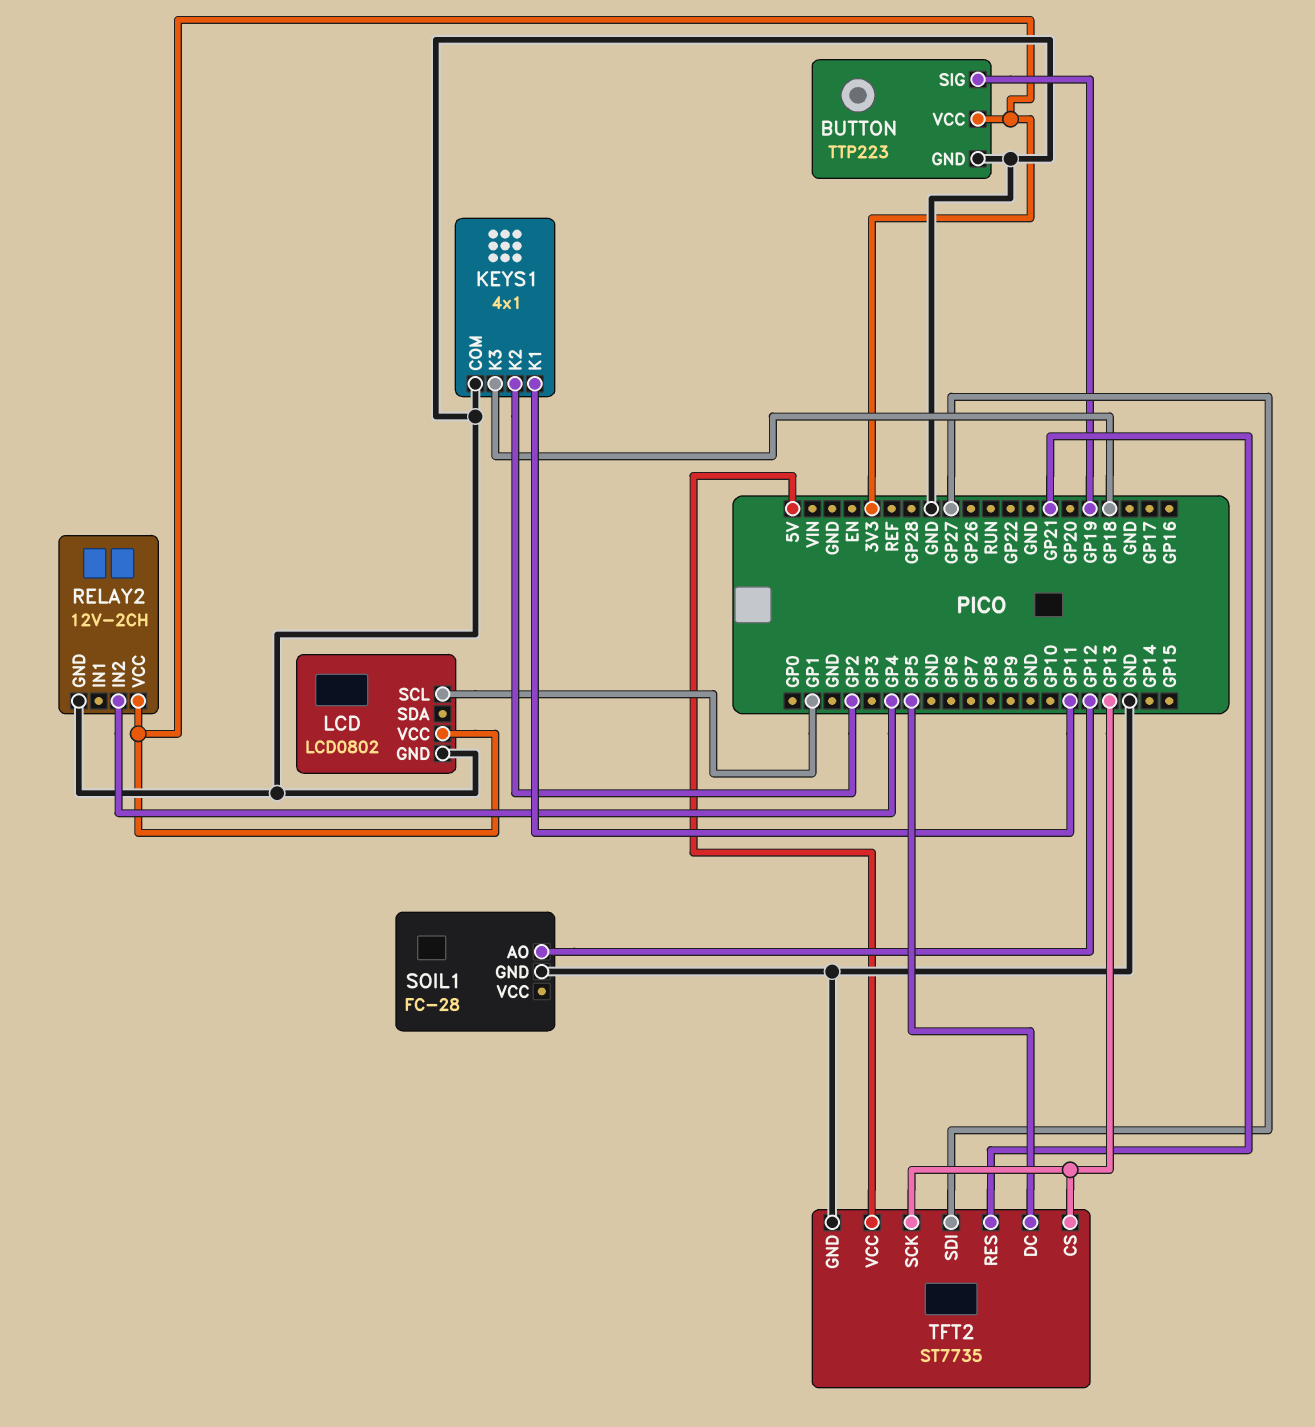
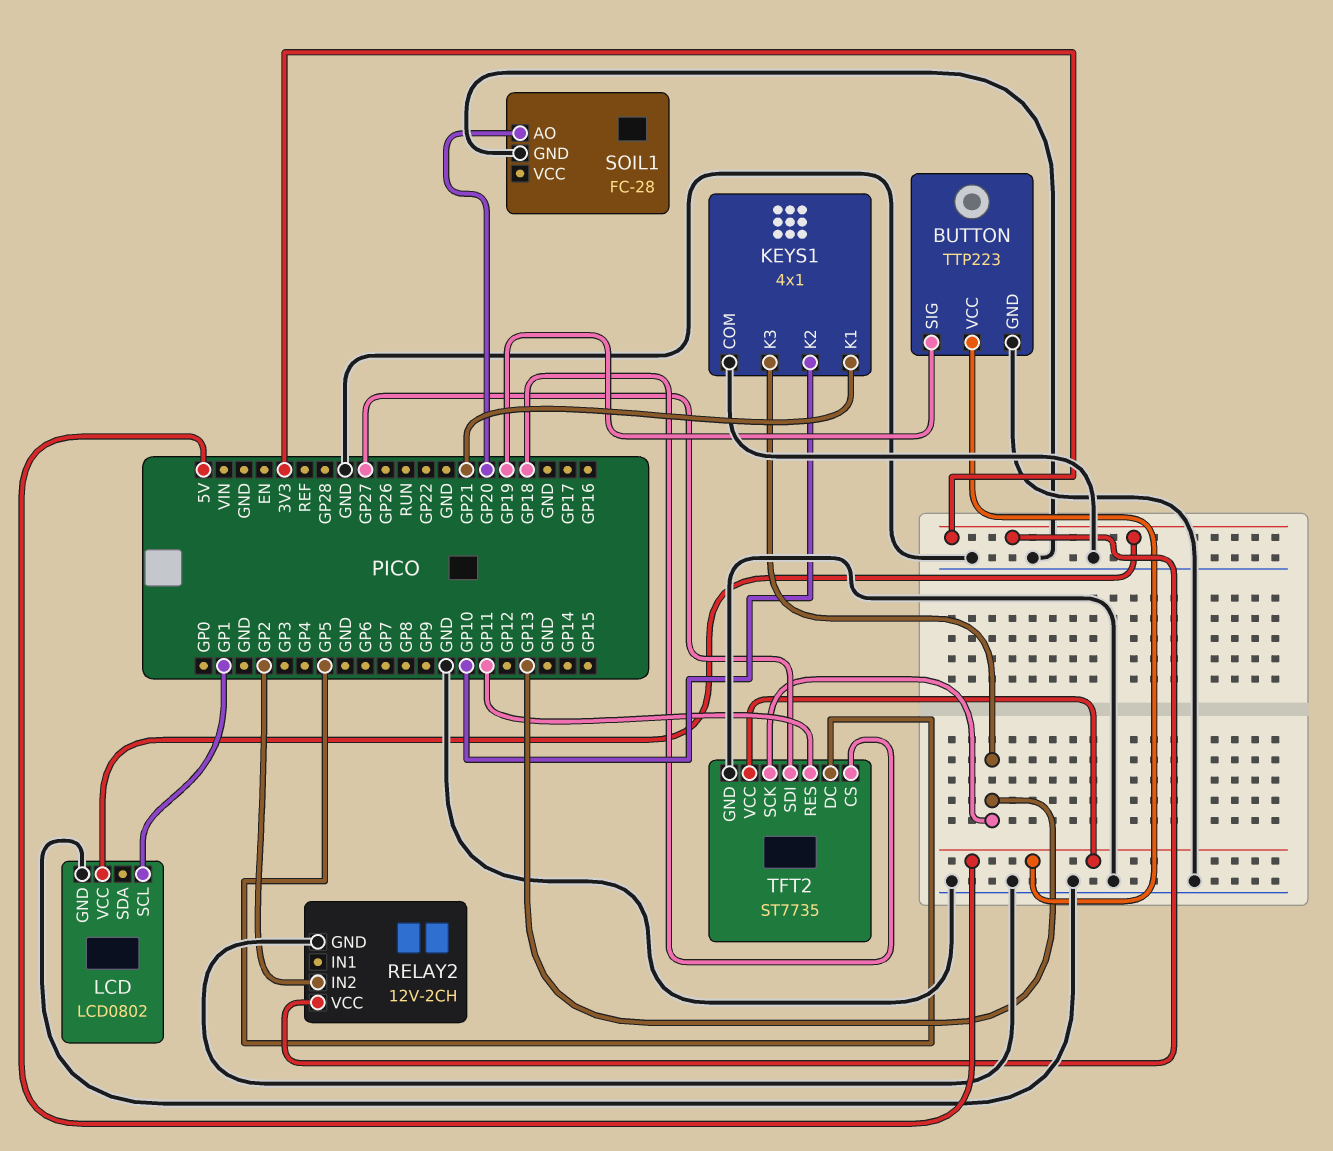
BUTTON pin VCC: 3V3 -> 5V
KEYS1 pin K1: GP11 -> GP21
KEYS1 pin K2: GP2 -> GP10
KEYS1 pin K3: GP18 -> GP13
RELAY2 pin IN2: GP4 -> GP2
SOIL1 pin AO: GP12 -> GP20
TFT2 pin CS: GP13 -> GP18
TFT2 pin RES: GP21 -> GP11

